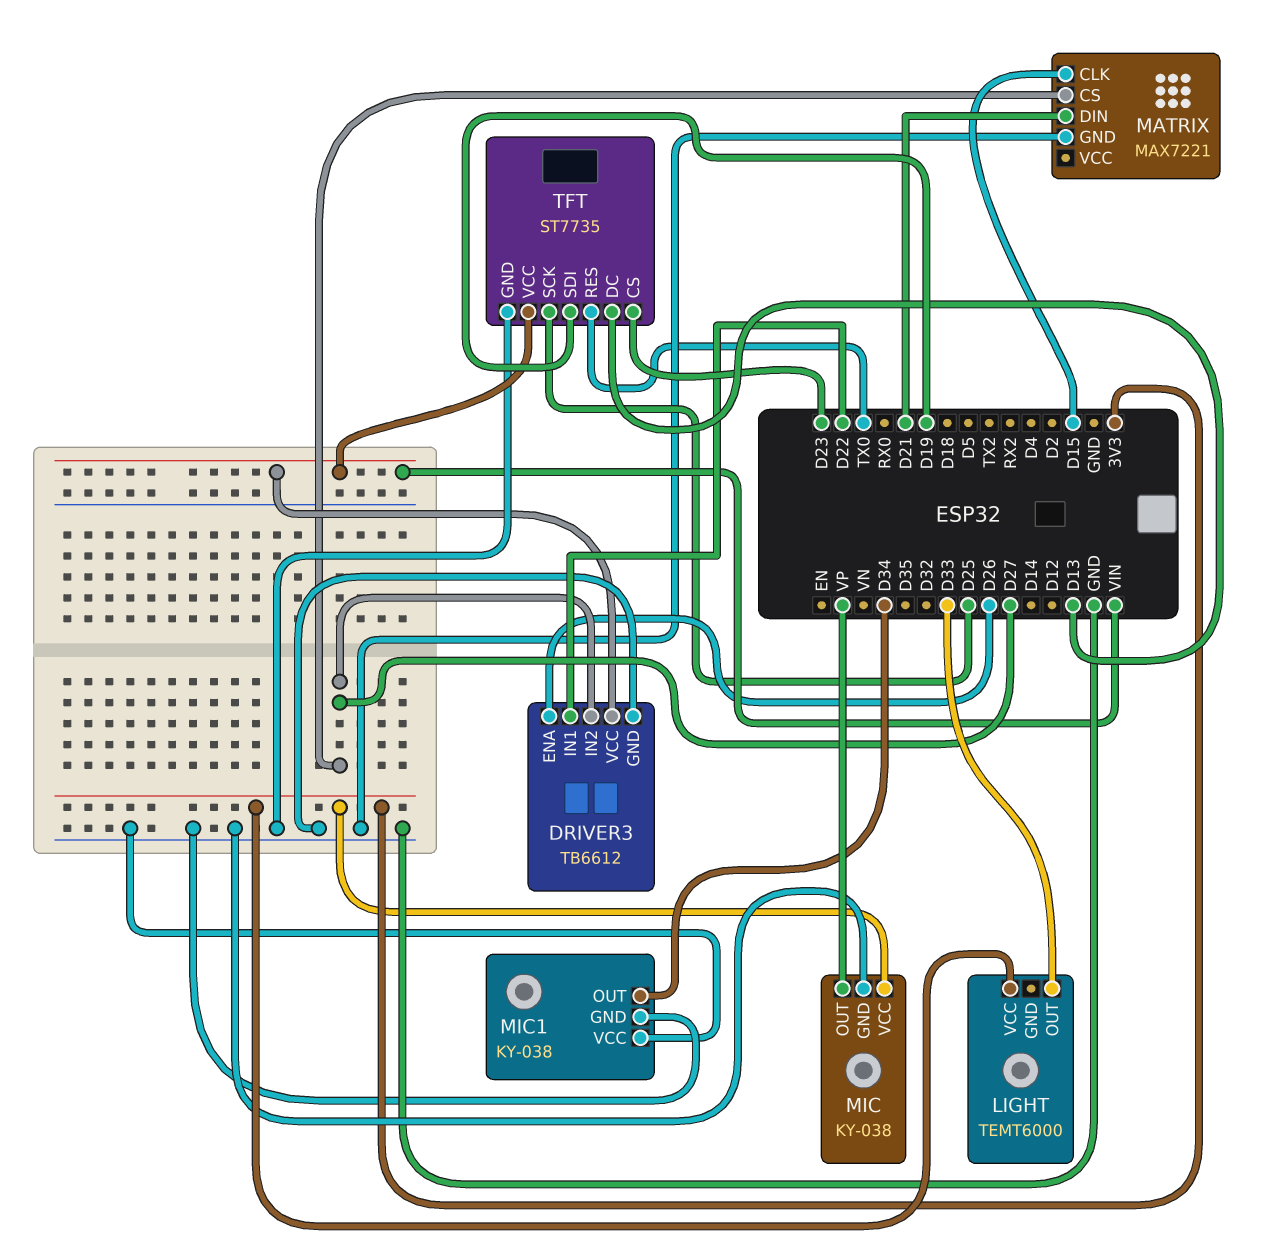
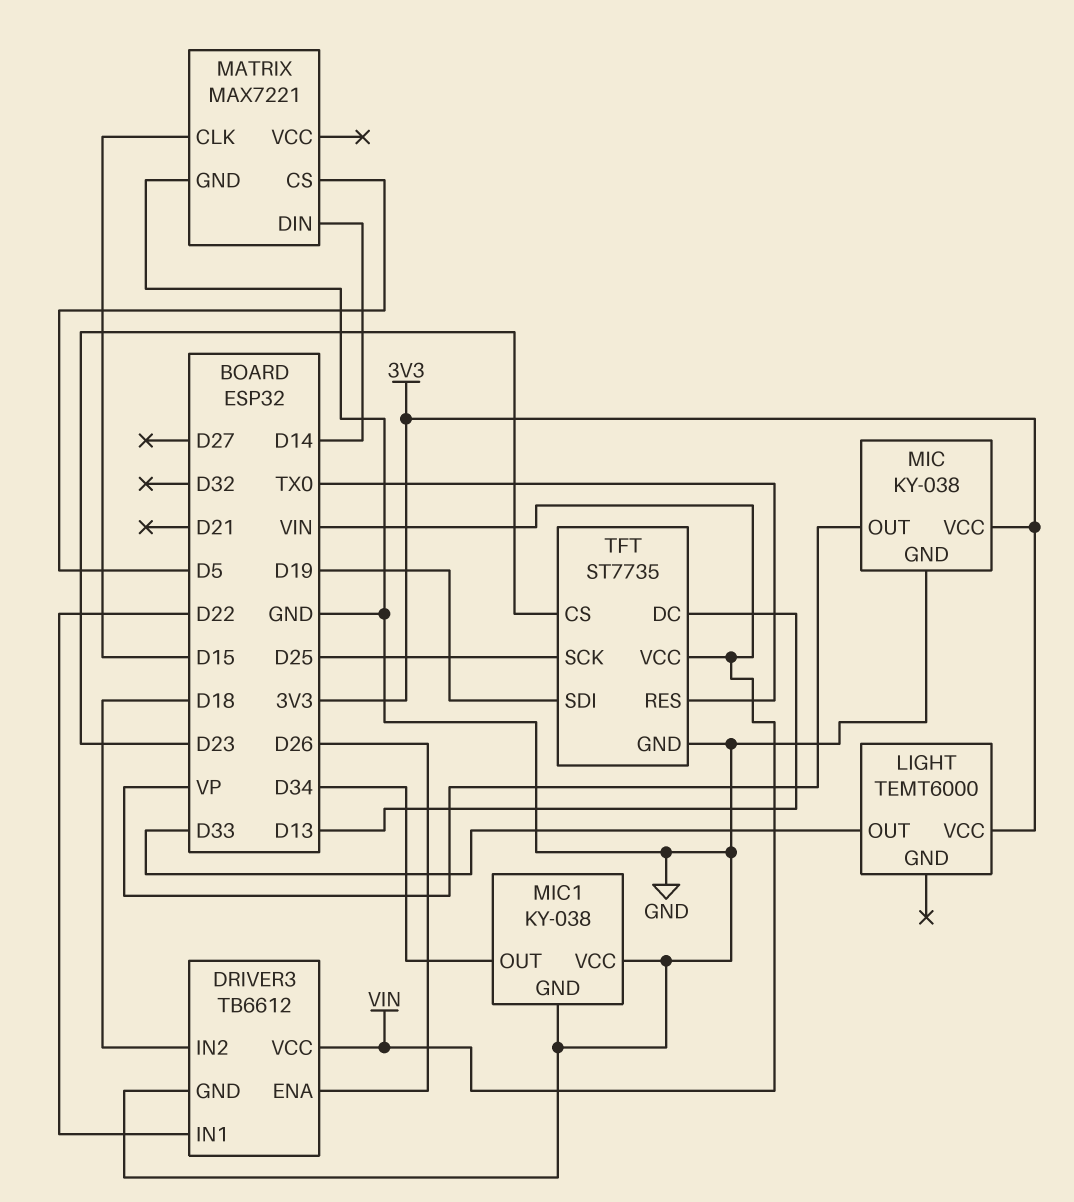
DRIVER3 pin IN2: D27 -> D18
MATRIX pin CS: D27 -> D5
MATRIX pin DIN: D21 -> D14

